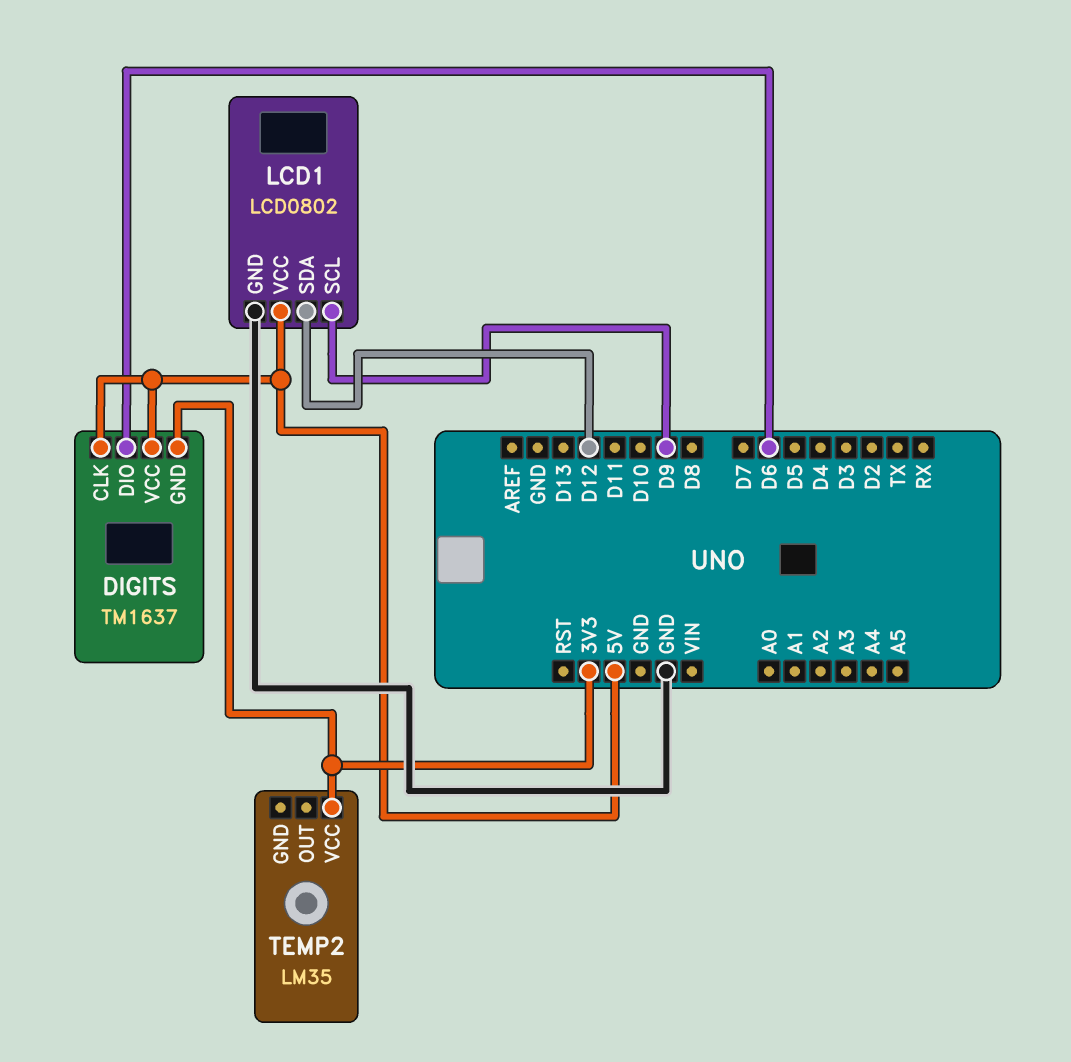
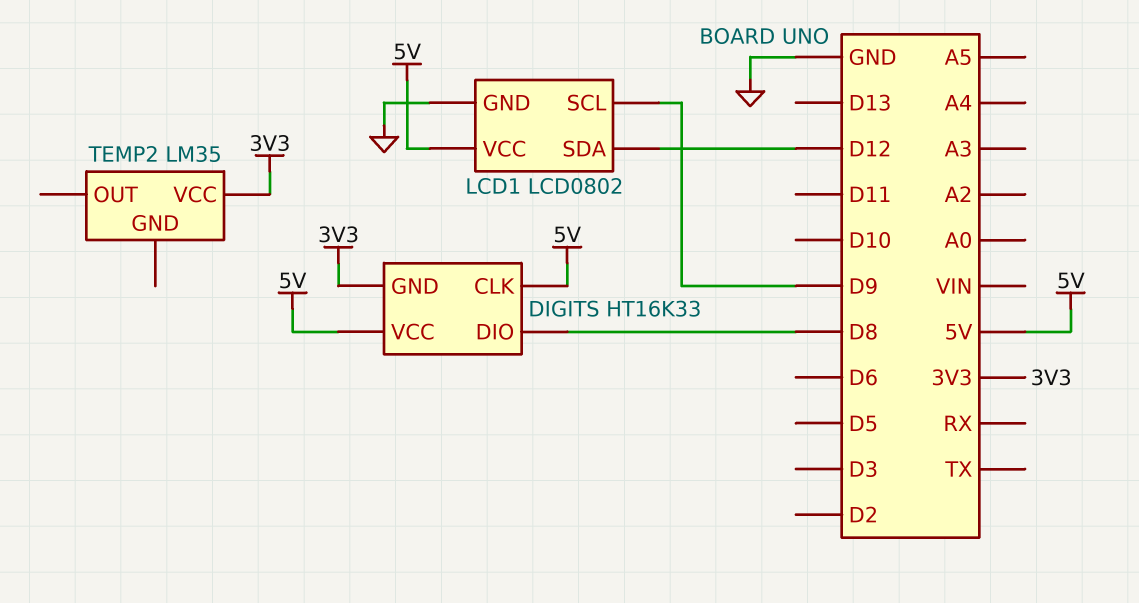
DIGITS: TM1637 -> HT16K33
DIGITS pin DIO: D6 -> D8

